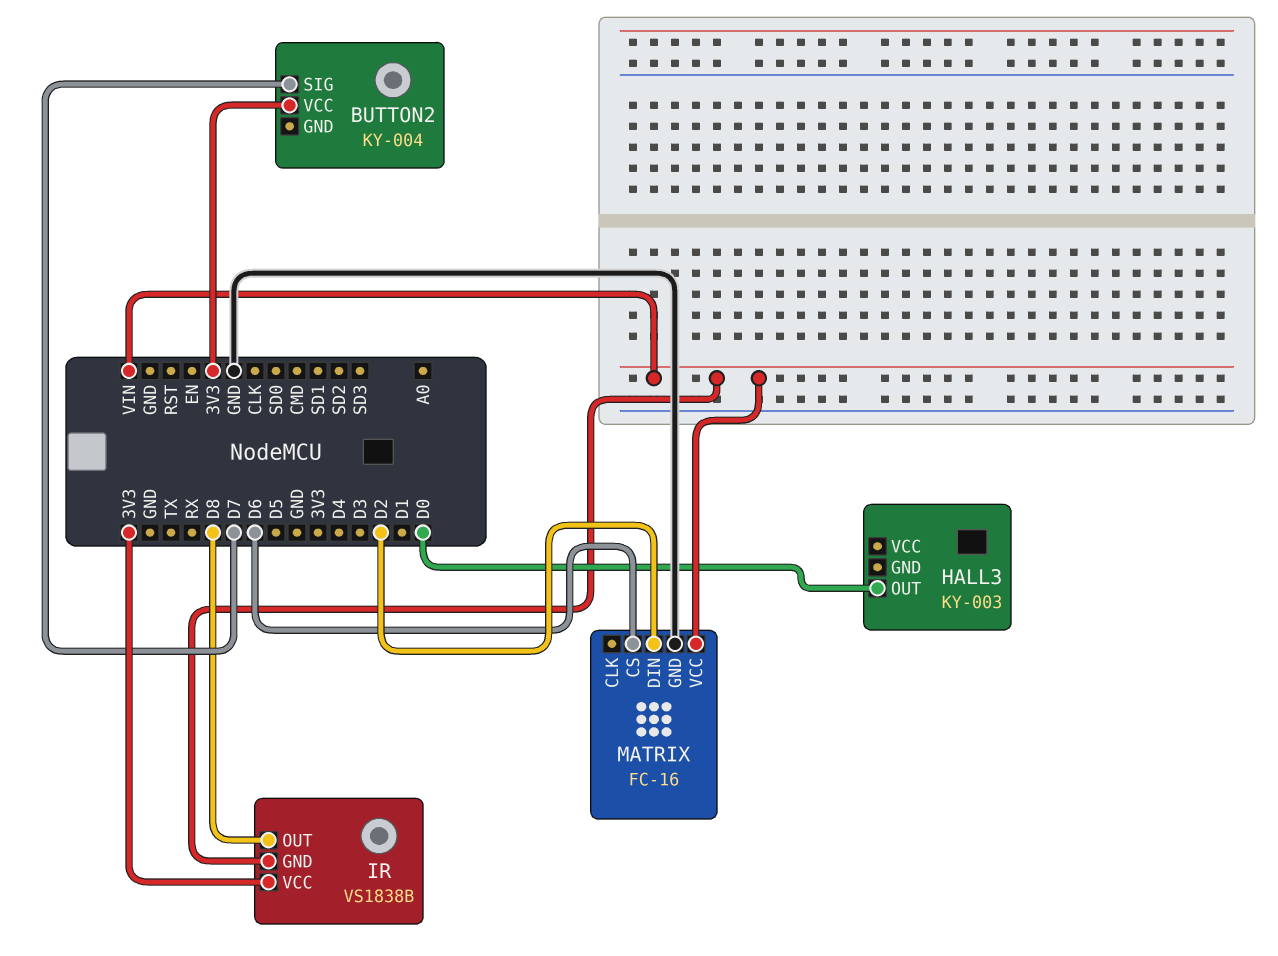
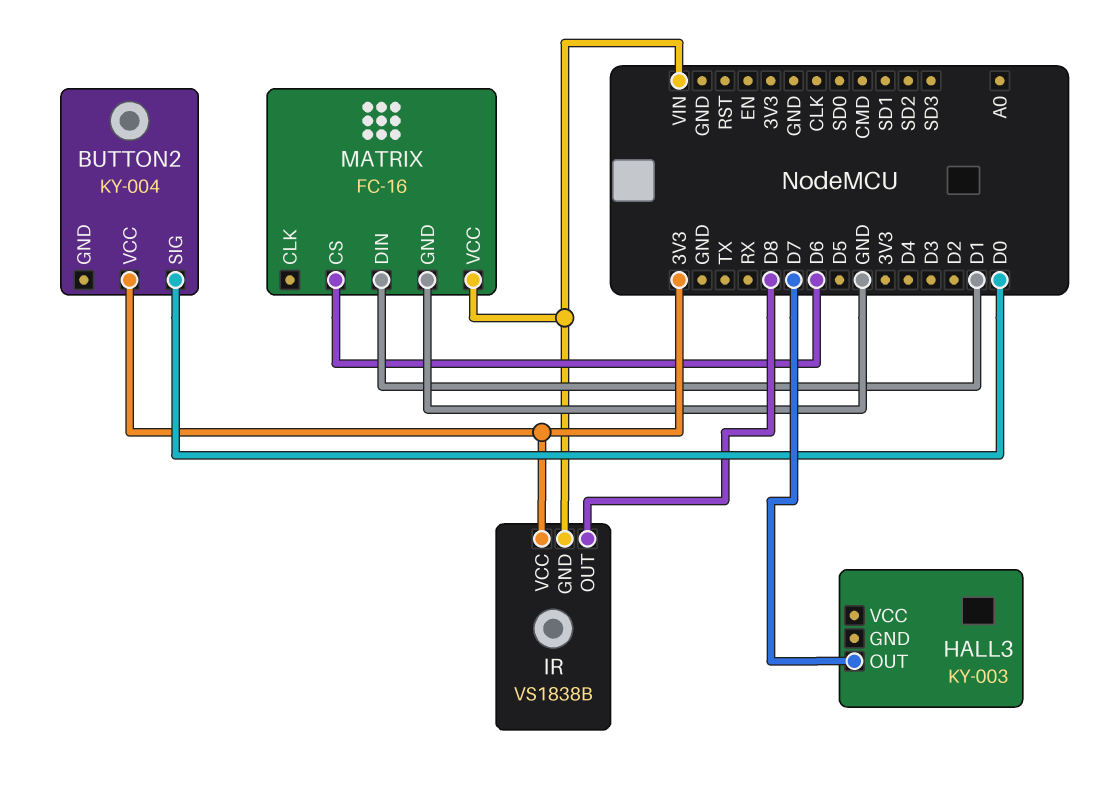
BUTTON2 pin SIG: D7 -> D0
HALL3 pin OUT: D0 -> D7
MATRIX pin DIN: D2 -> D1

